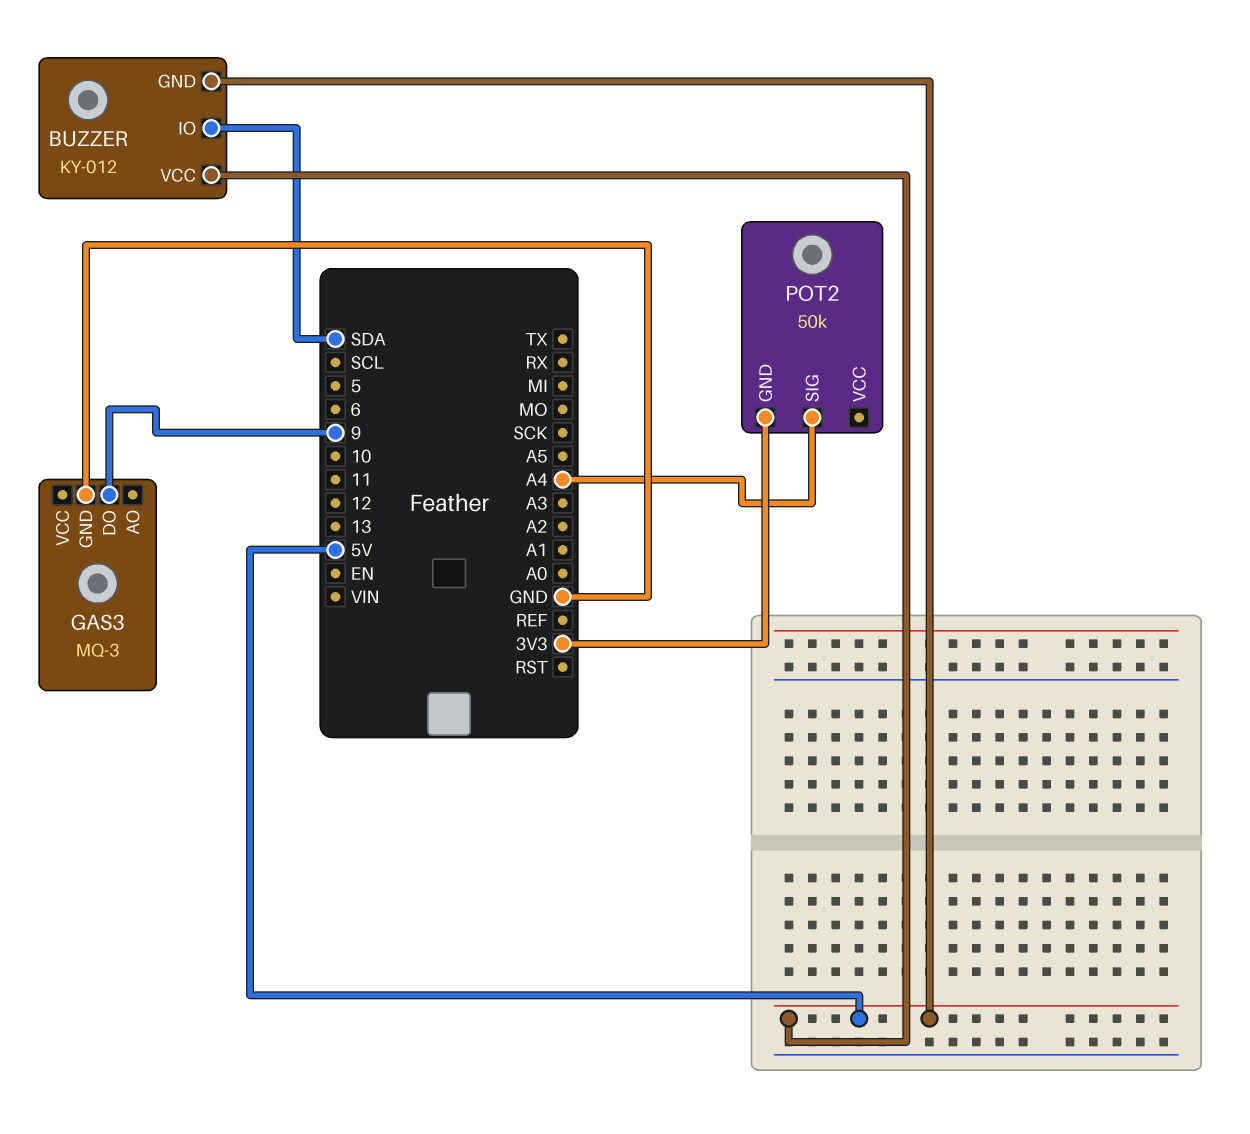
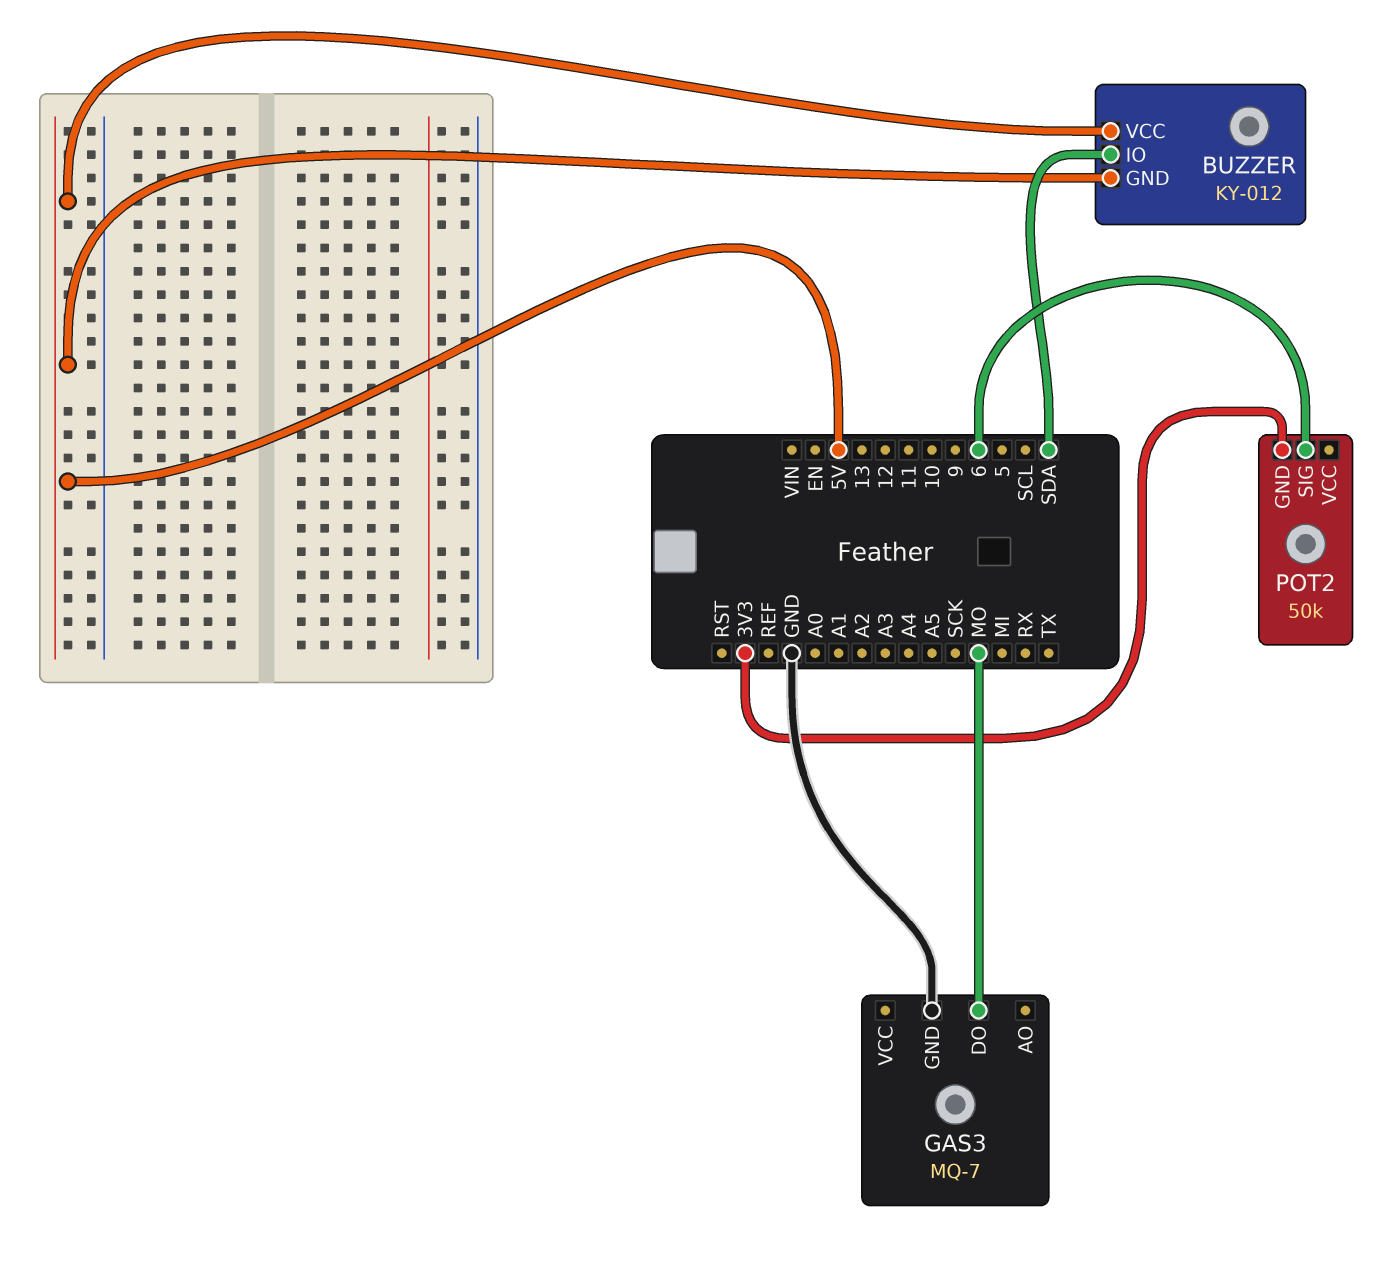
GAS3: MQ-3 -> MQ-7
GAS3 pin DO: 9 -> MO
POT2 pin SIG: A4 -> 6

